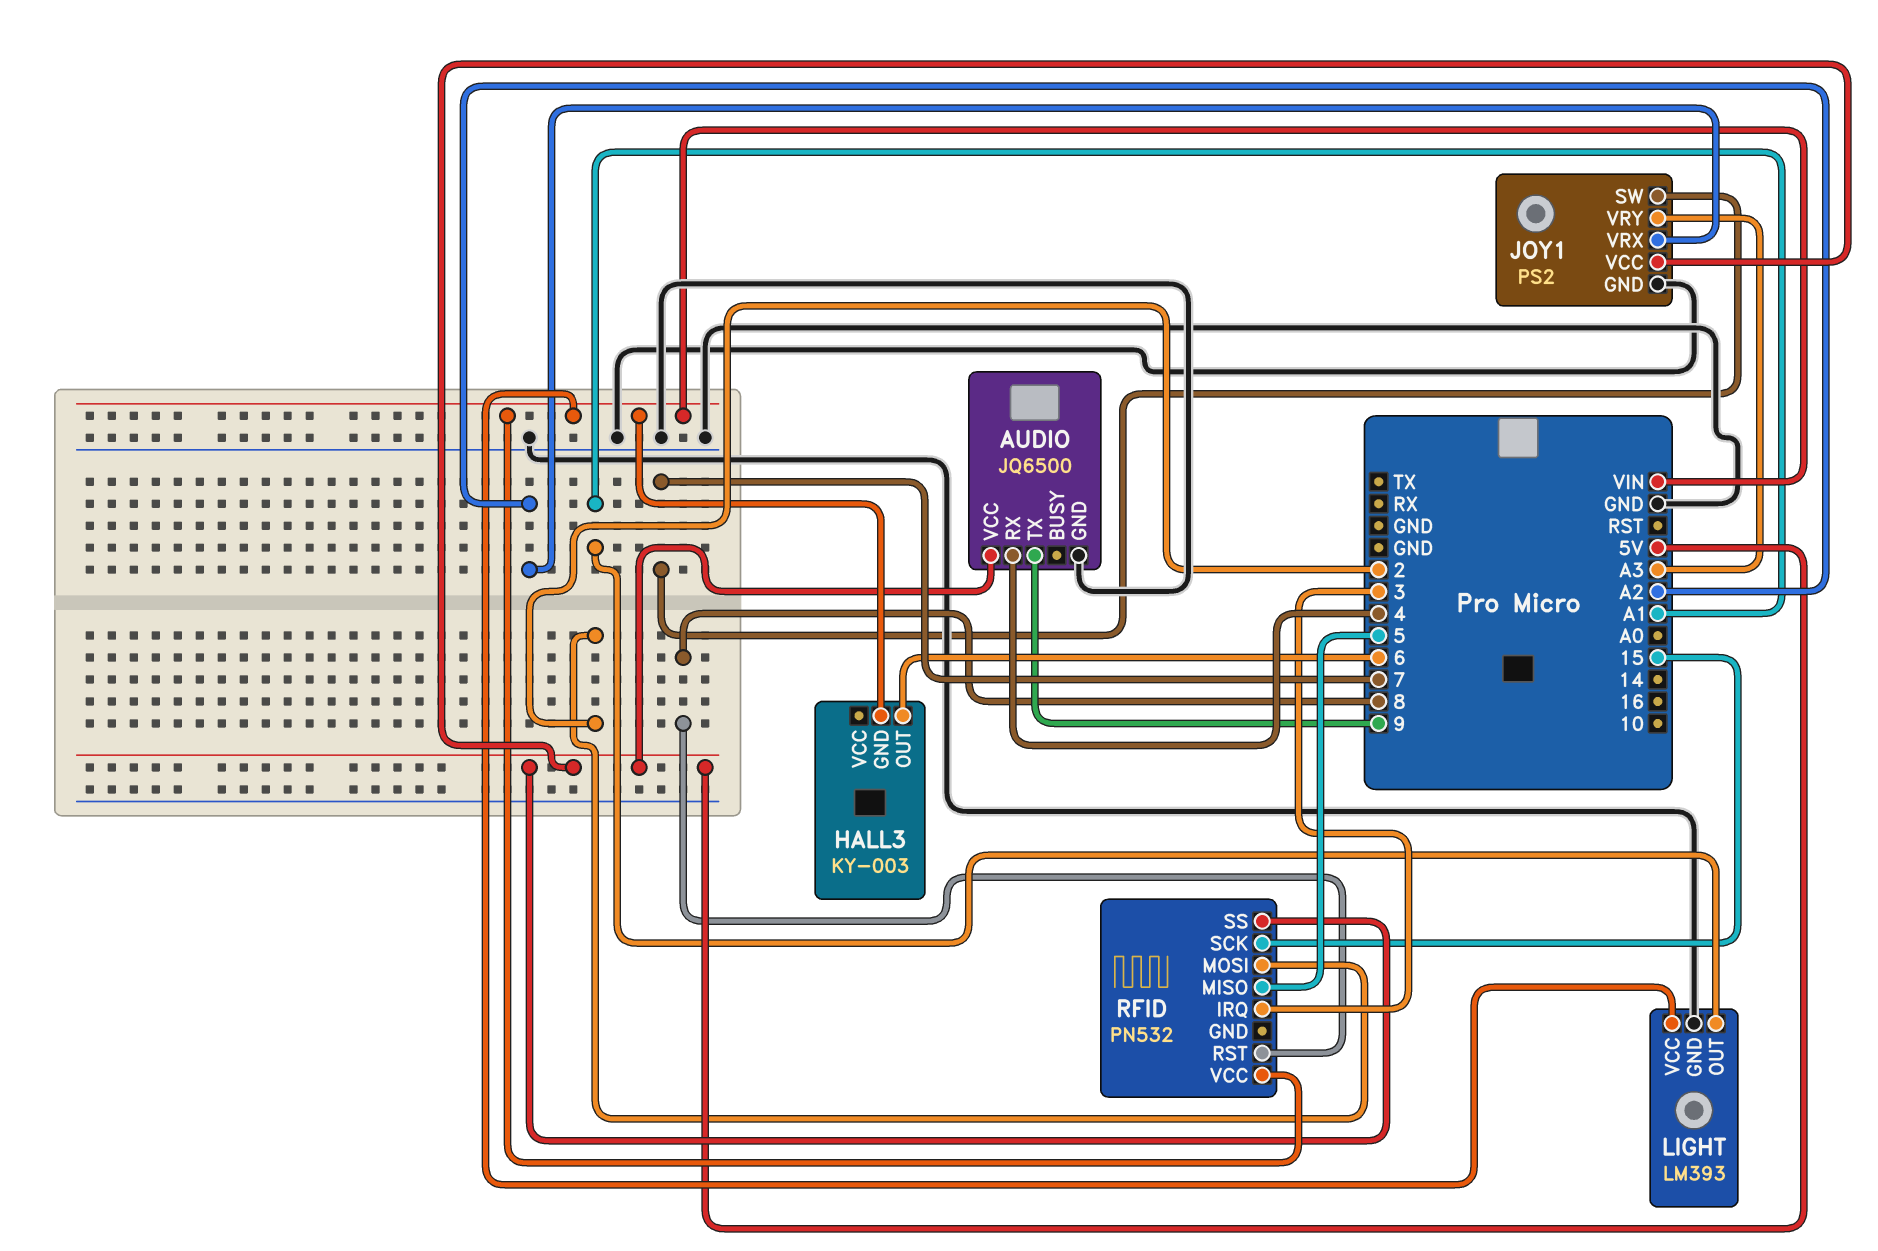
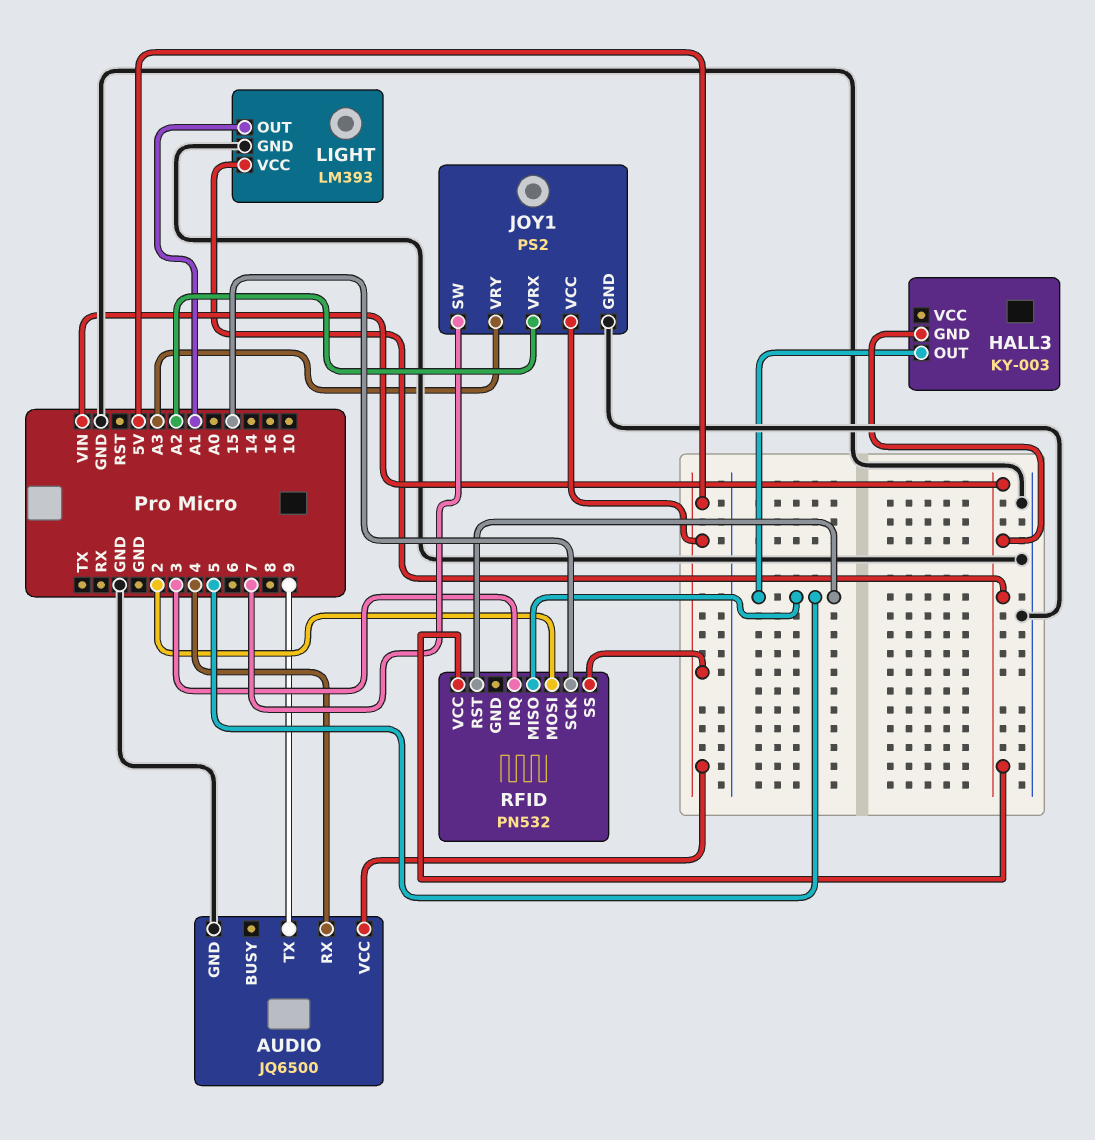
HALL3 pin OUT: 6 -> 5
RFID pin RST: 8 -> 5

